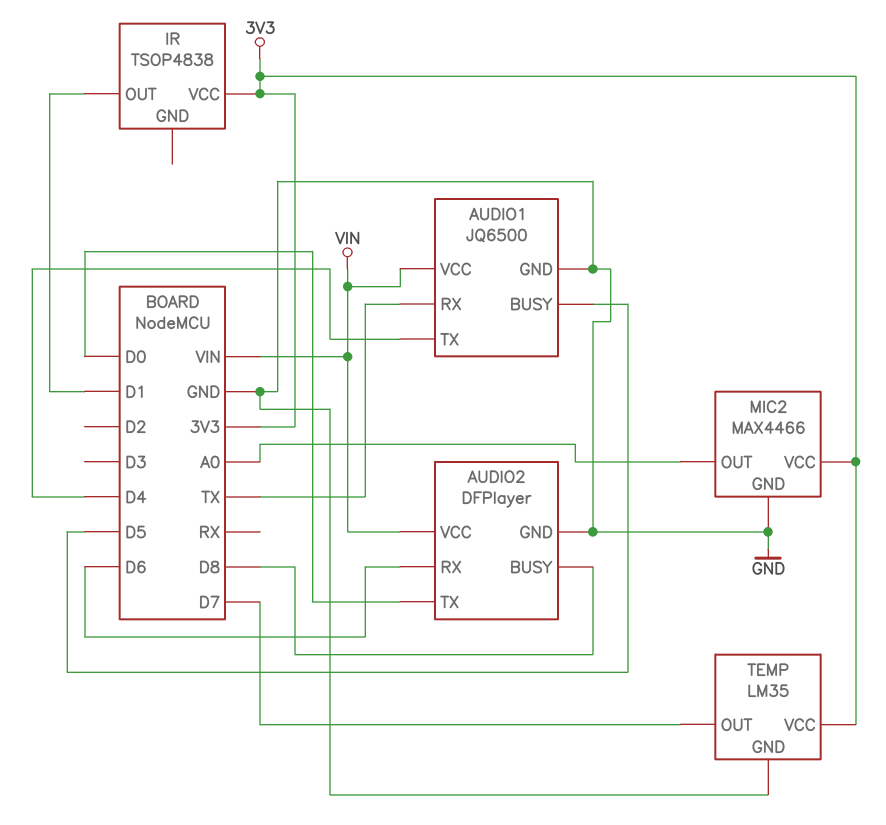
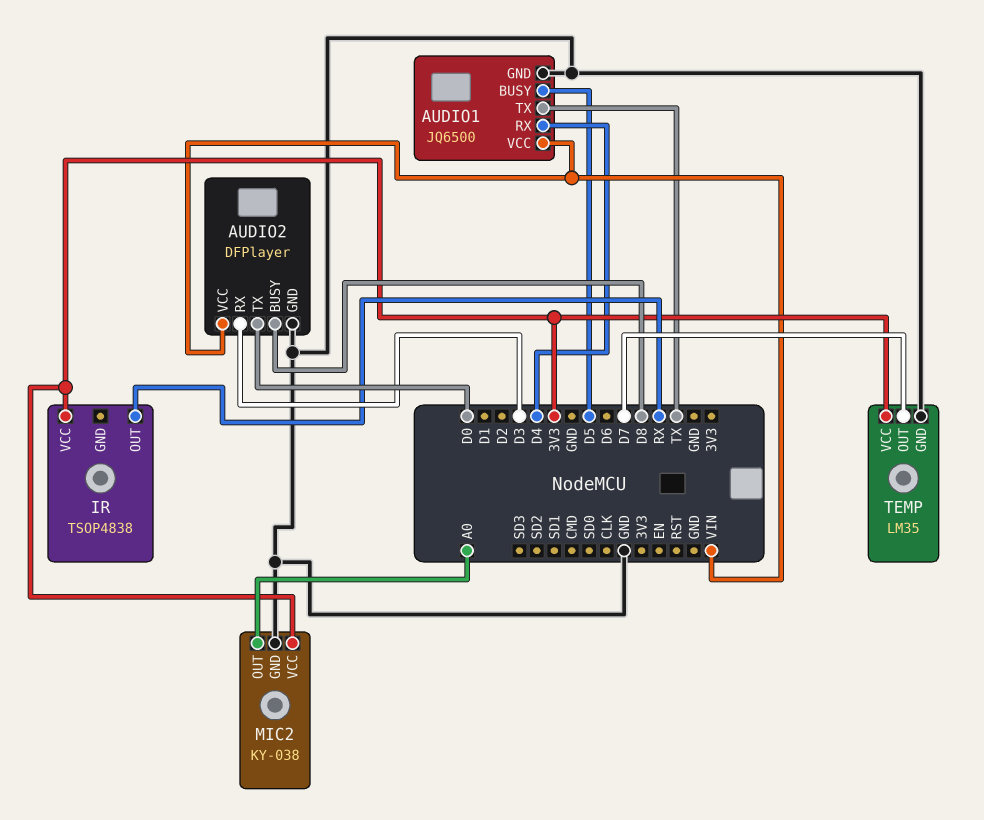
AUDIO1 pin RX: TX -> D4
AUDIO1 pin TX: D4 -> TX
AUDIO2 pin RX: D6 -> D3
IR pin OUT: D1 -> RX
MIC2: MAX4466 -> KY-038

